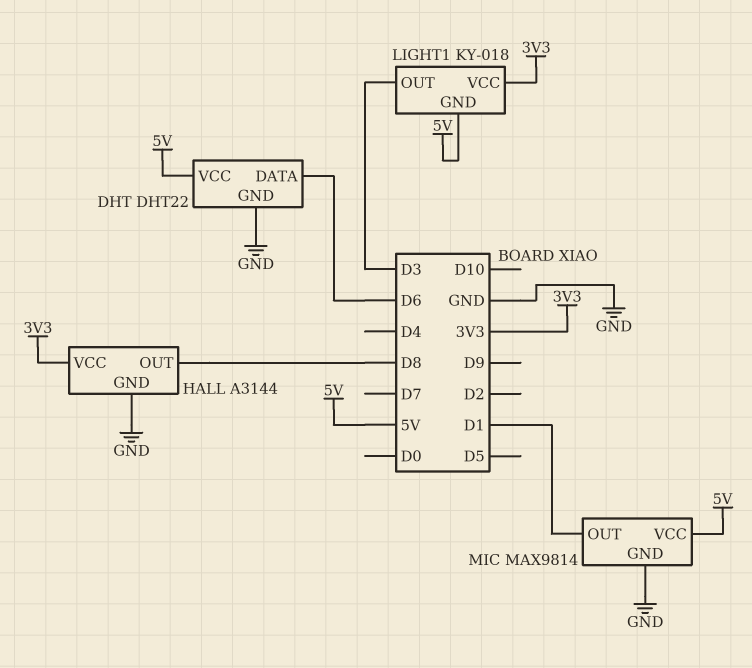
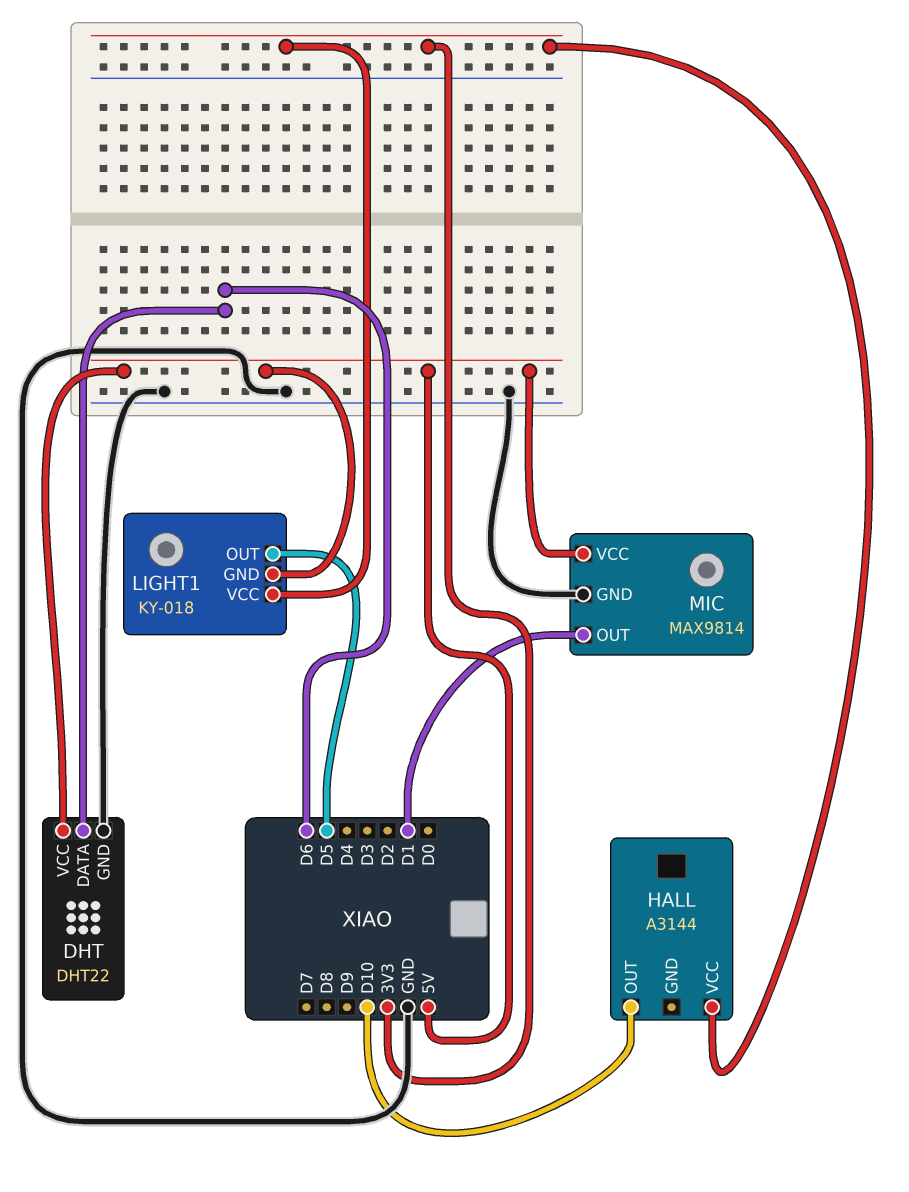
HALL pin GND: GND -> none
HALL pin OUT: D8 -> D10
LIGHT1 pin OUT: D3 -> D5

